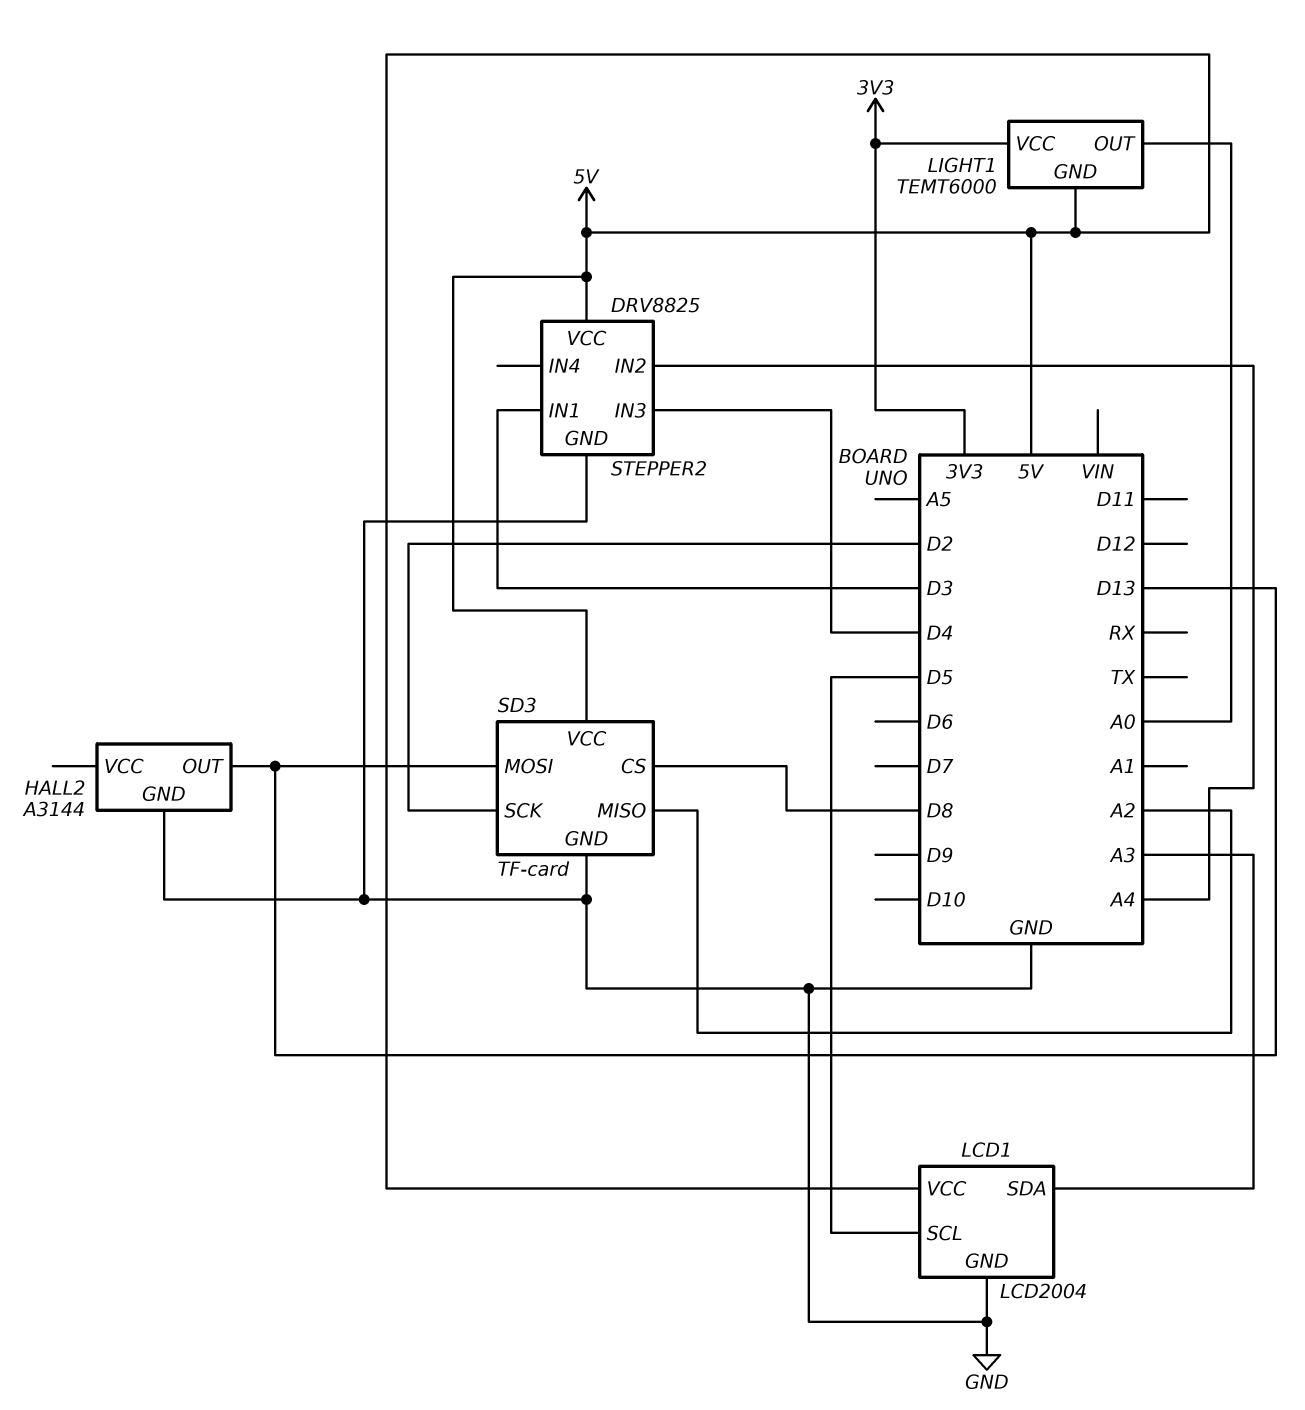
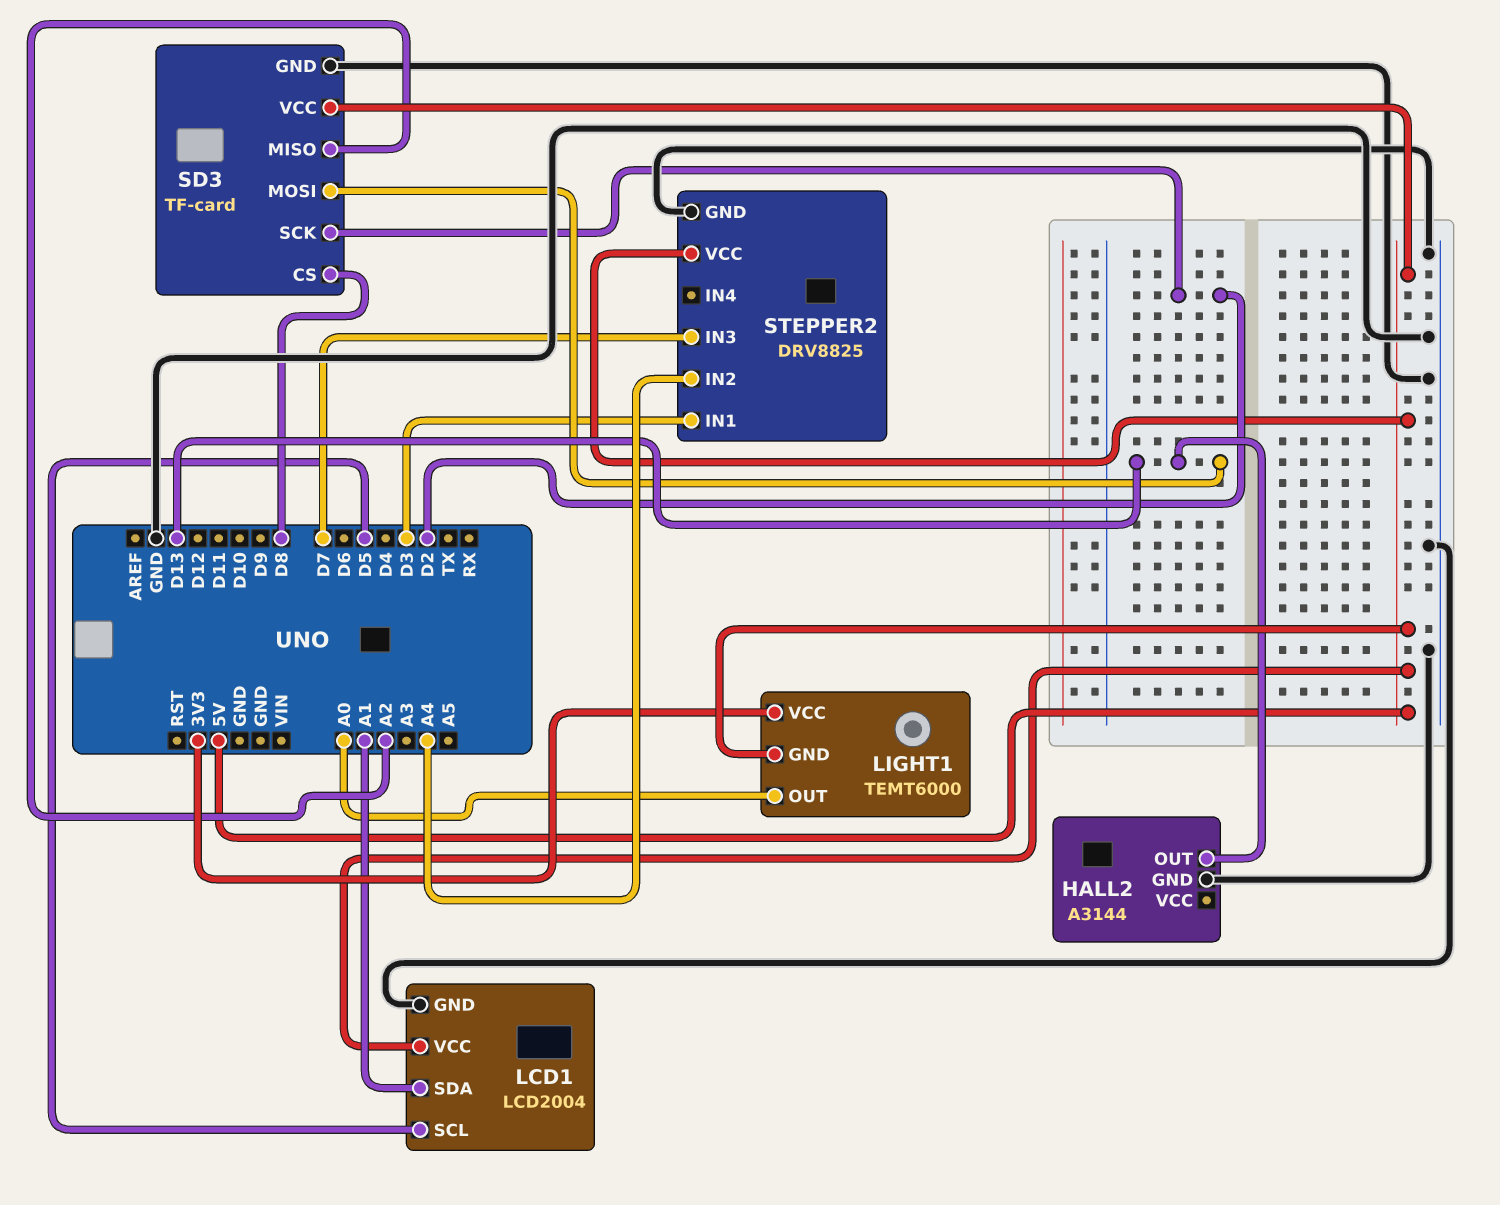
LCD1 pin SDA: A3 -> A1
STEPPER2 pin IN3: D4 -> D7

